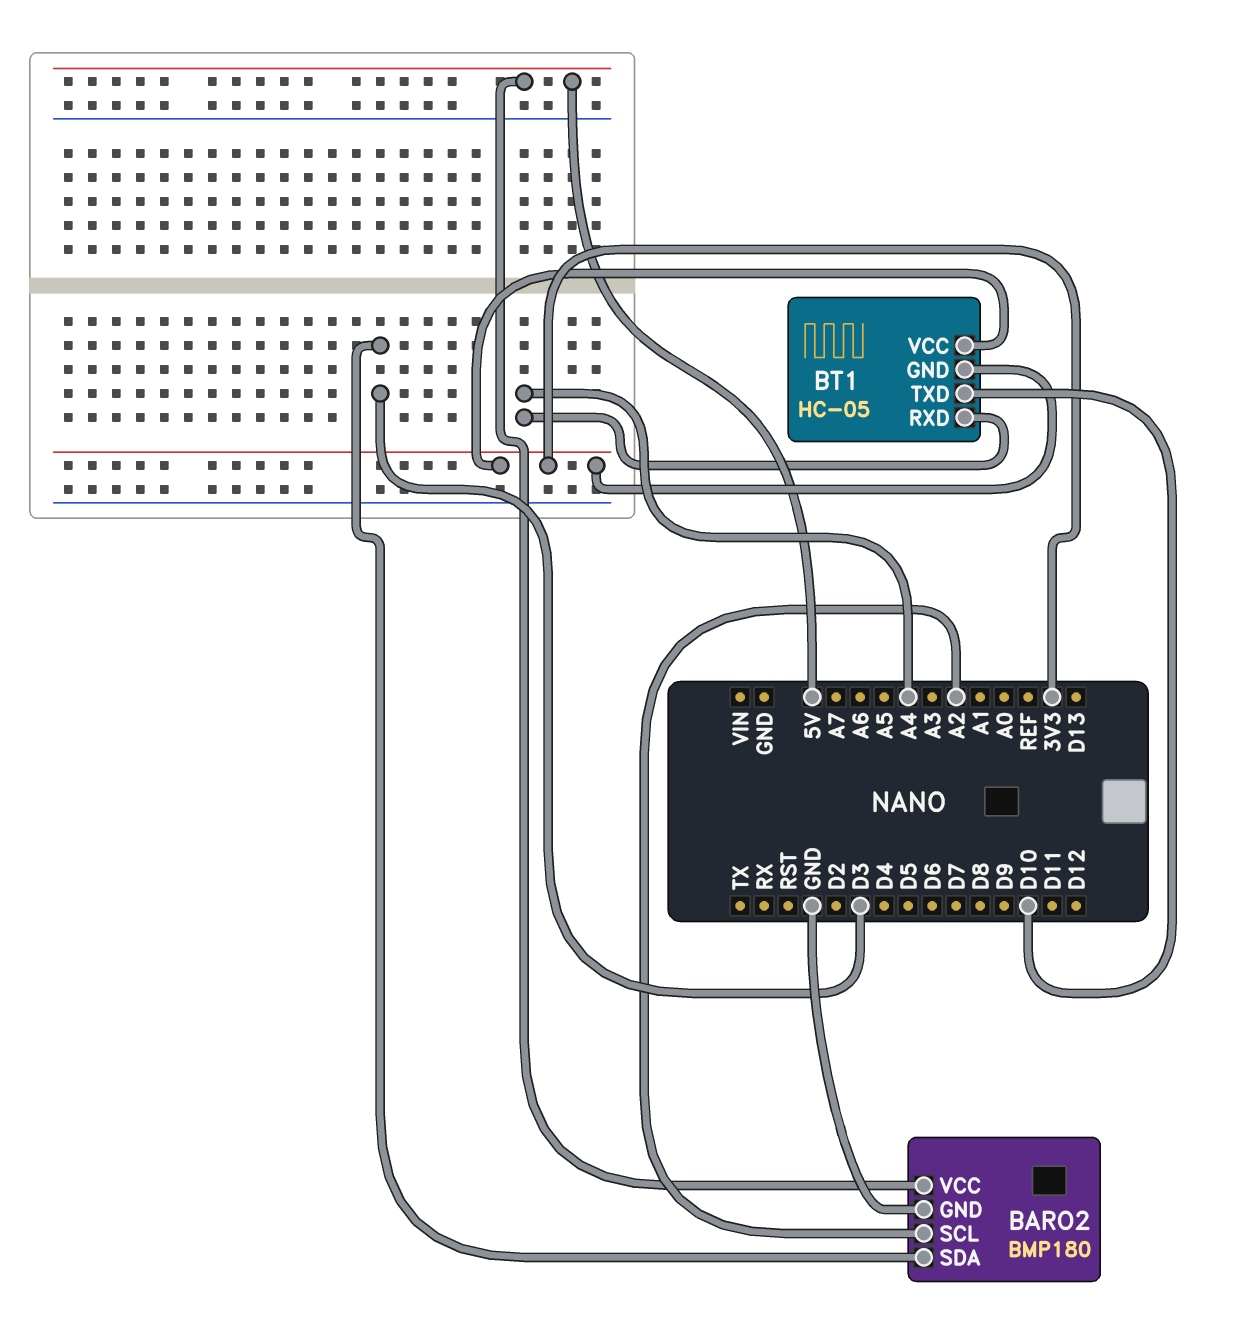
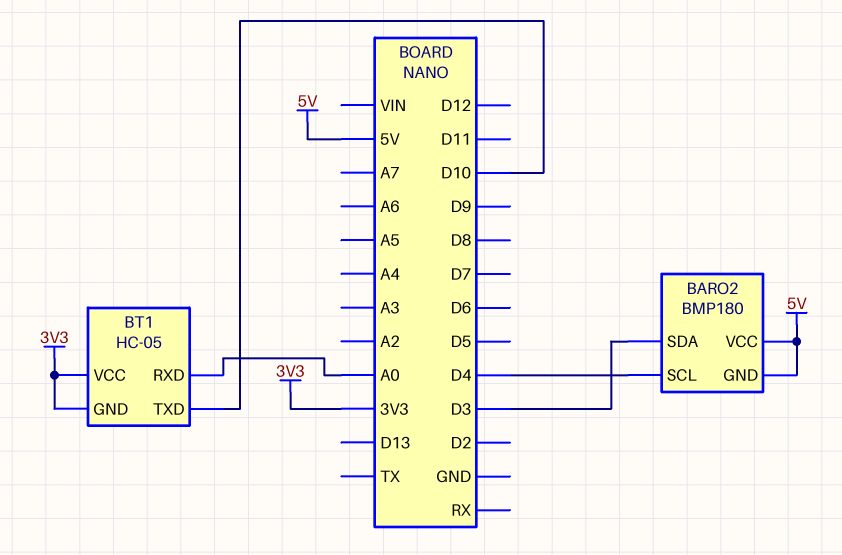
BARO2 pin GND: GND -> 5V
BARO2 pin SCL: A2 -> D4
BT1 pin RXD: A4 -> A0

